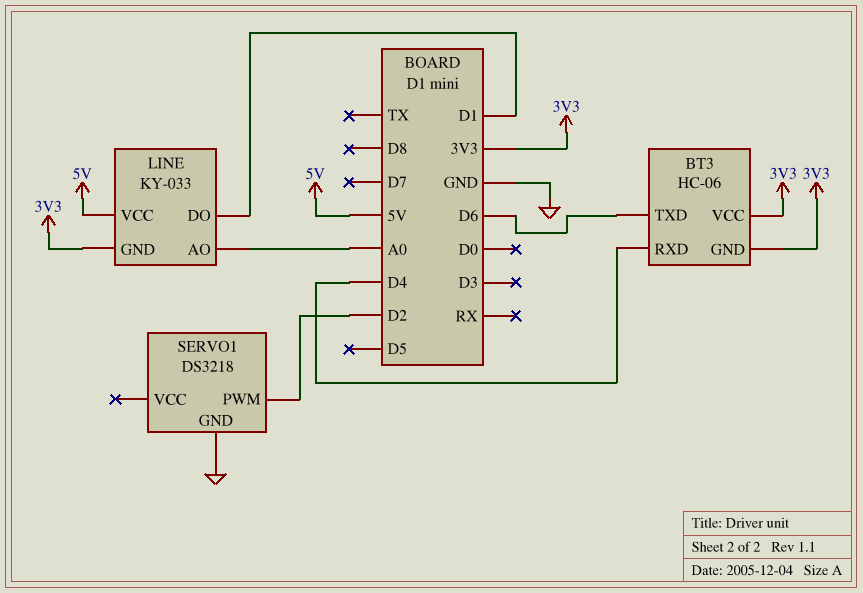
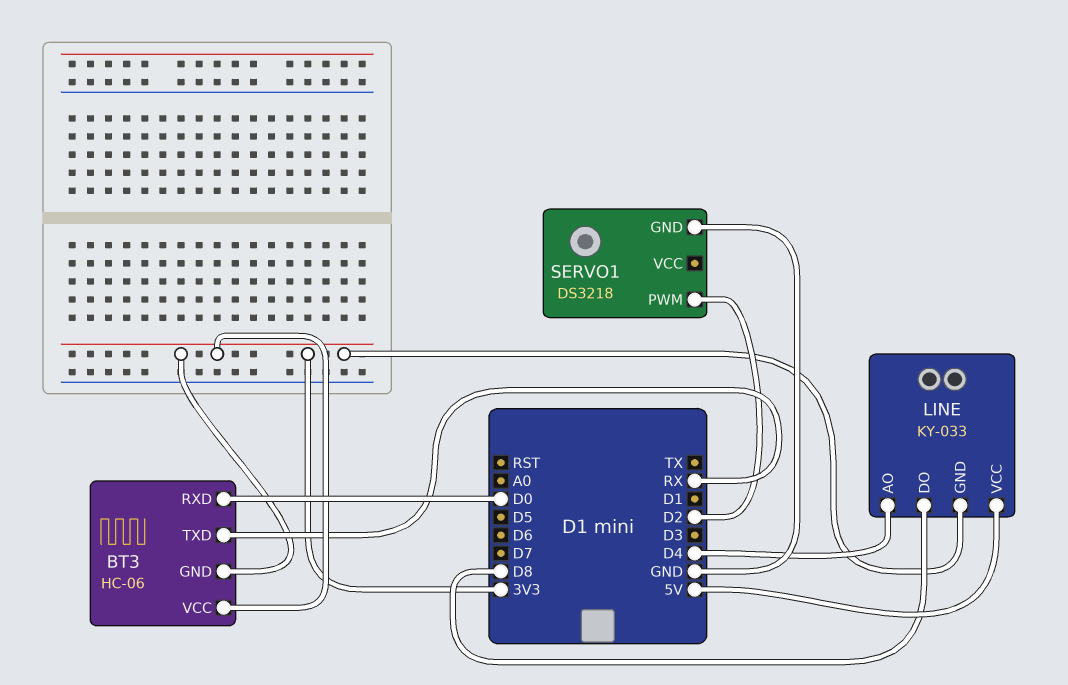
BT3 pin RXD: D4 -> D0
BT3 pin TXD: D6 -> RX
LINE pin AO: A0 -> D4
LINE pin DO: D1 -> D8

